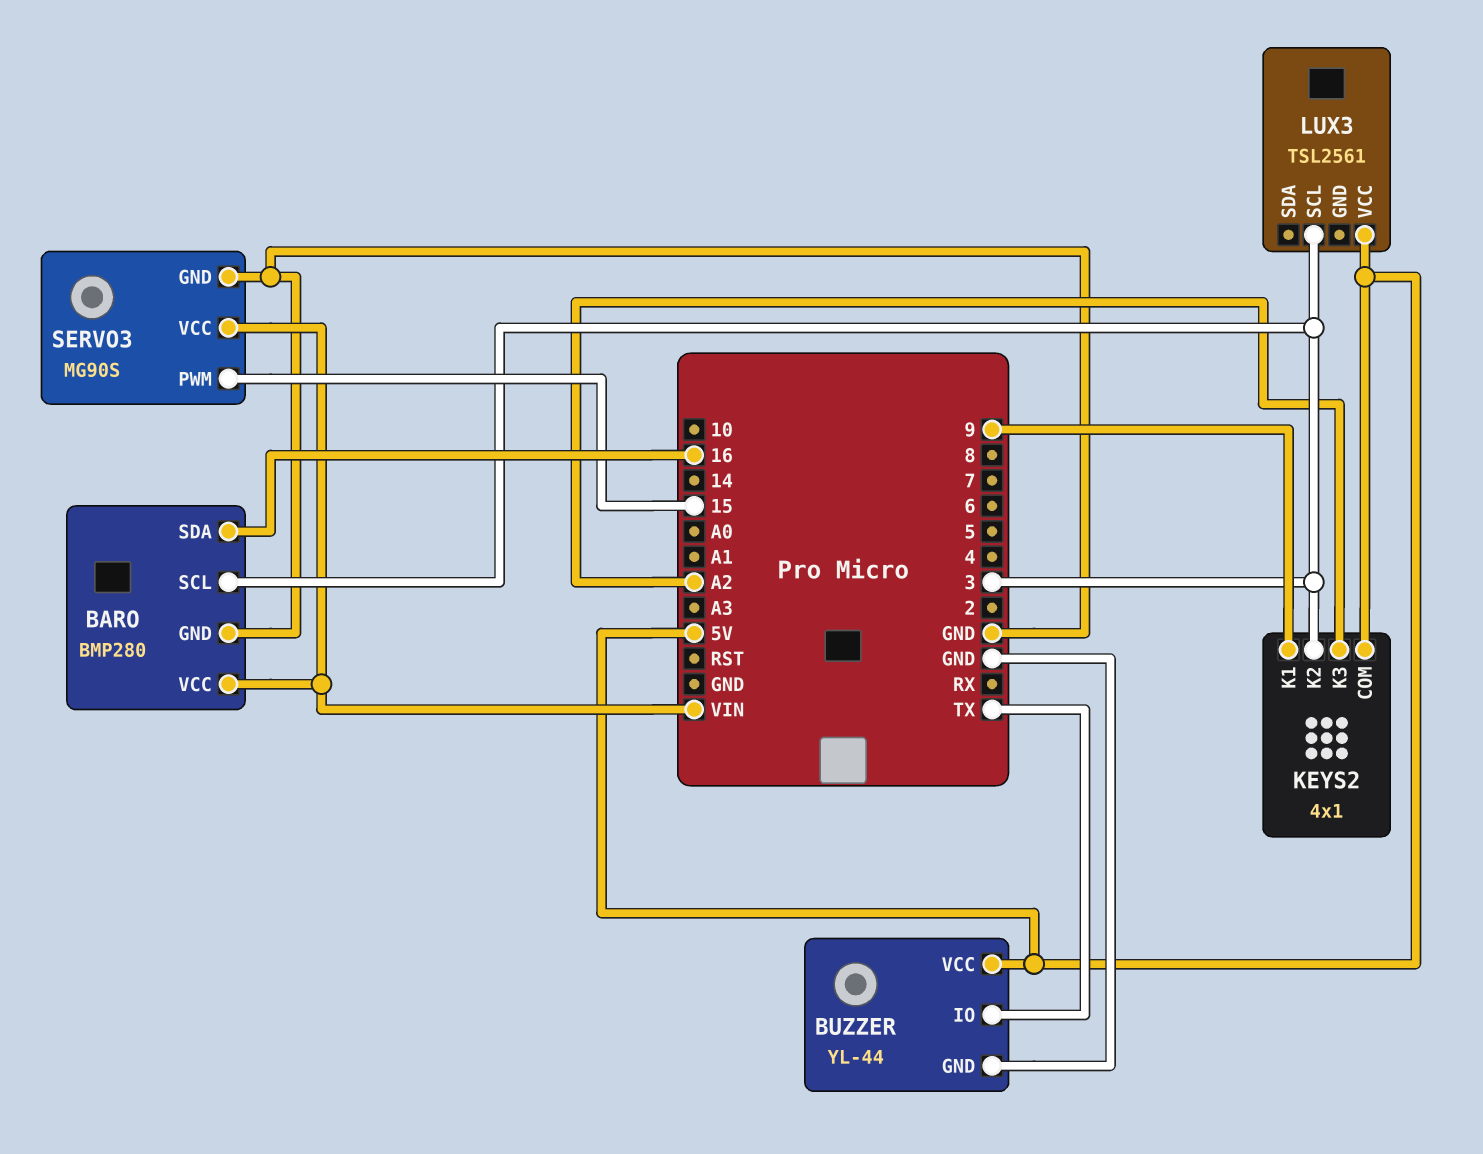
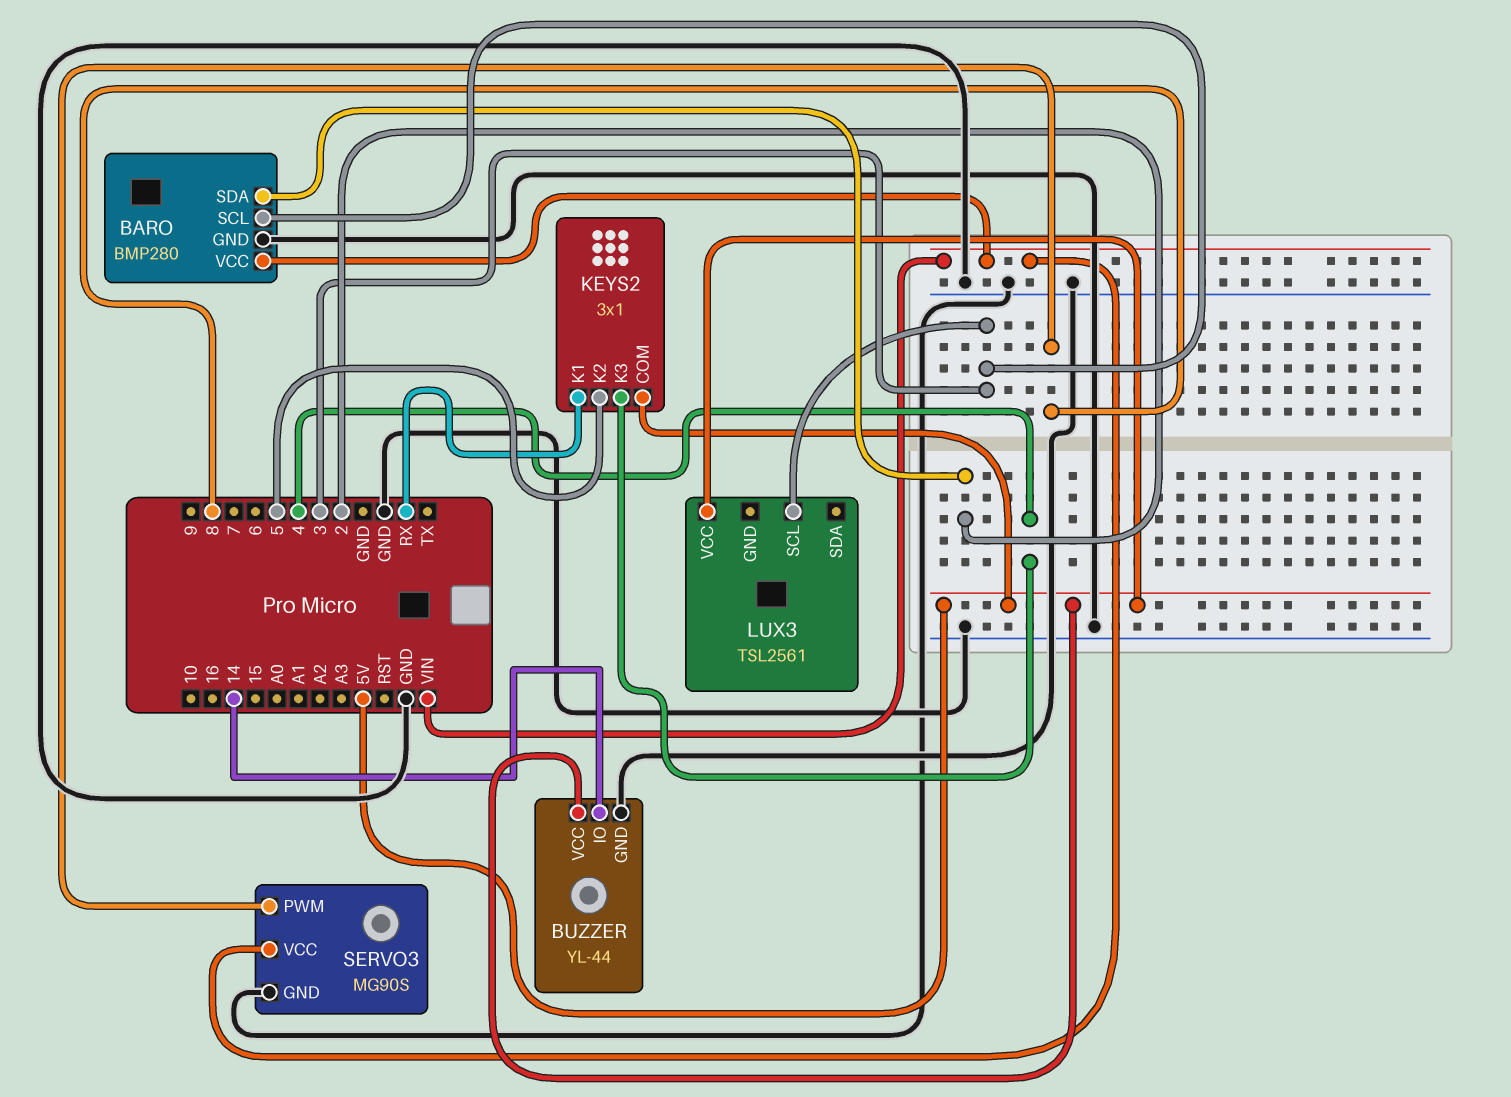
BARO pin SDA: 16 -> 2
BUZZER pin IO: TX -> 14
KEYS2: 4x1 -> 3x1
KEYS2 pin K1: 9 -> RX
KEYS2 pin K2: 3 -> 5
KEYS2 pin K3: A2 -> 4
SERVO3 pin PWM: 15 -> 8

